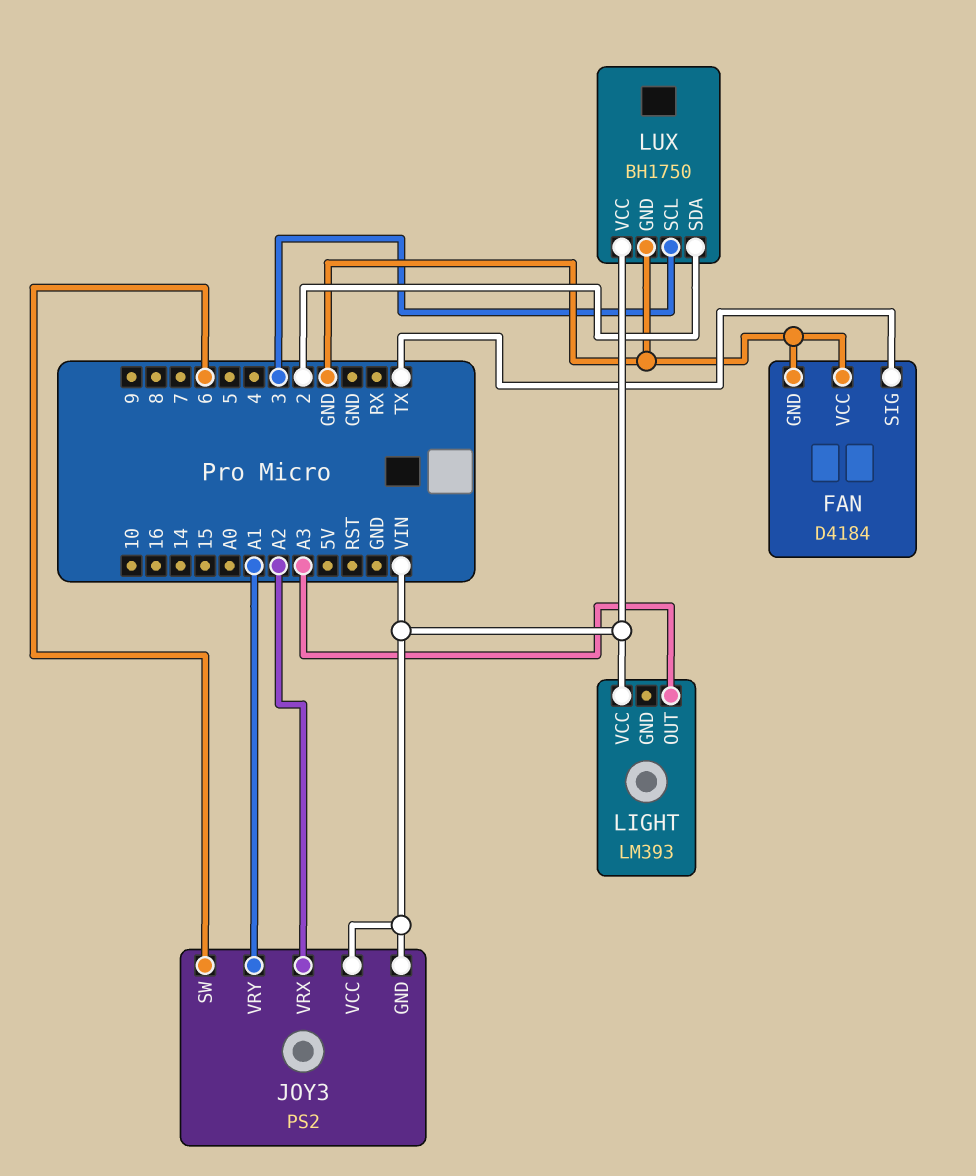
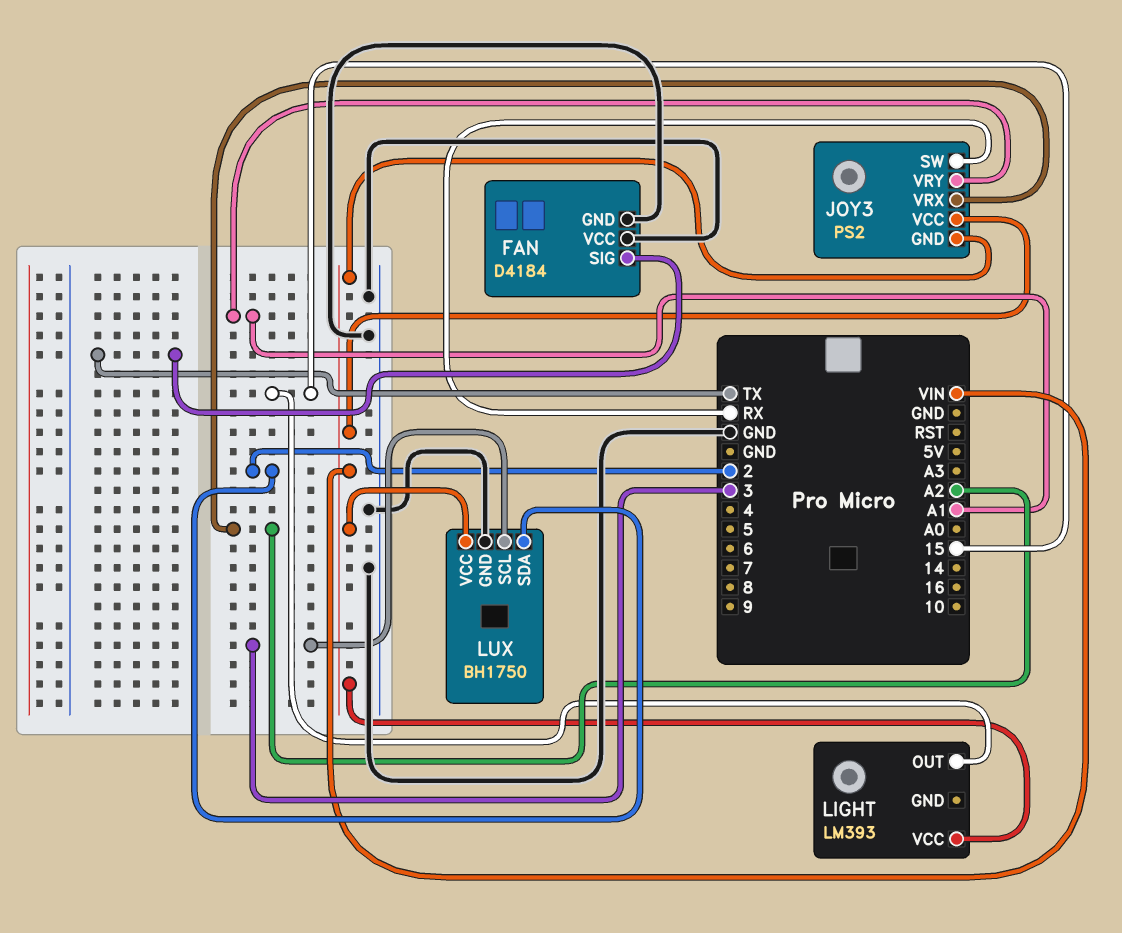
JOY3 pin SW: 6 -> RX
LIGHT pin OUT: A3 -> 15

